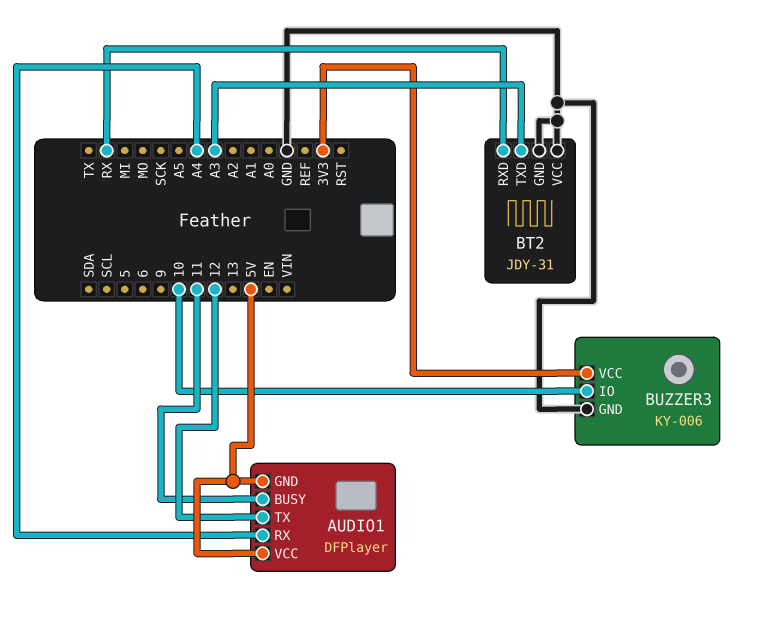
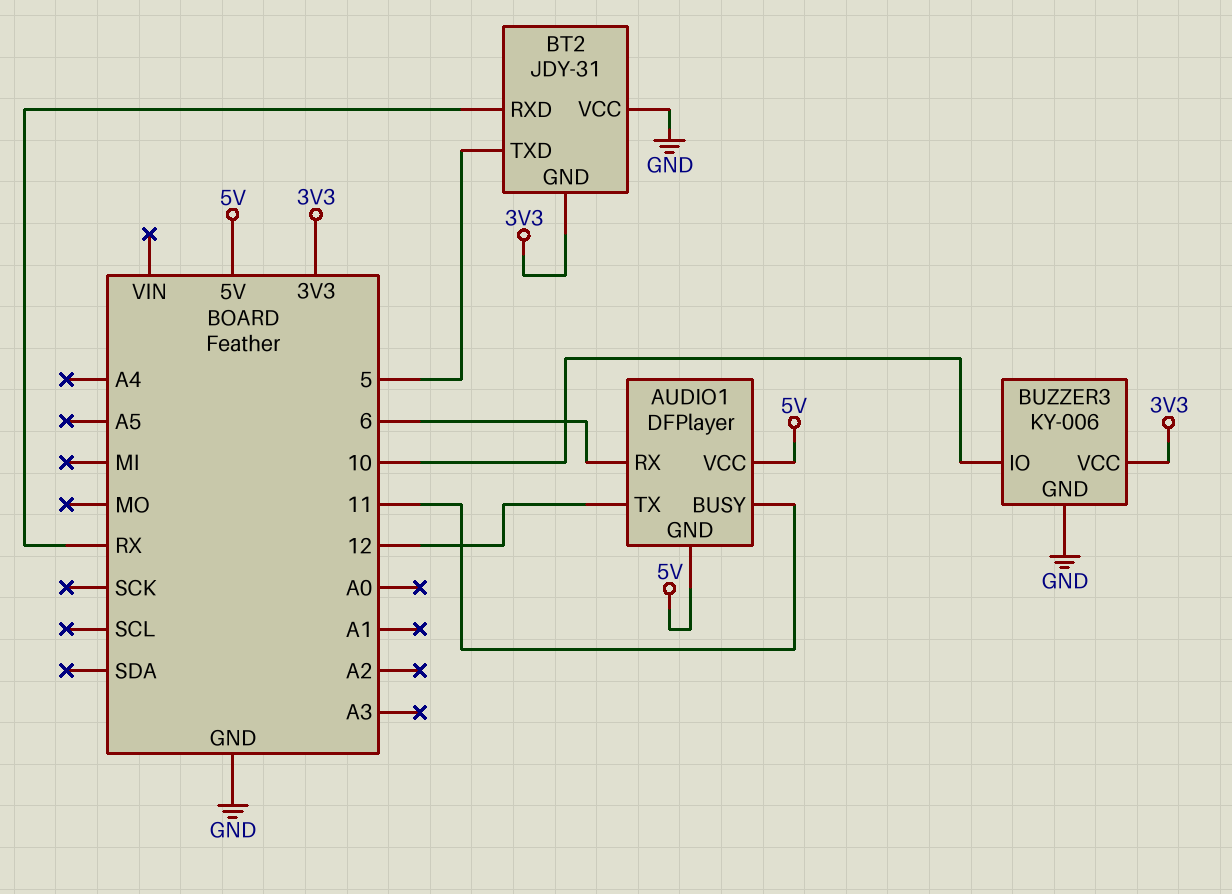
AUDIO1 pin RX: A4 -> 6
BT2 pin GND: GND -> 3V3
BT2 pin TXD: A3 -> 5

